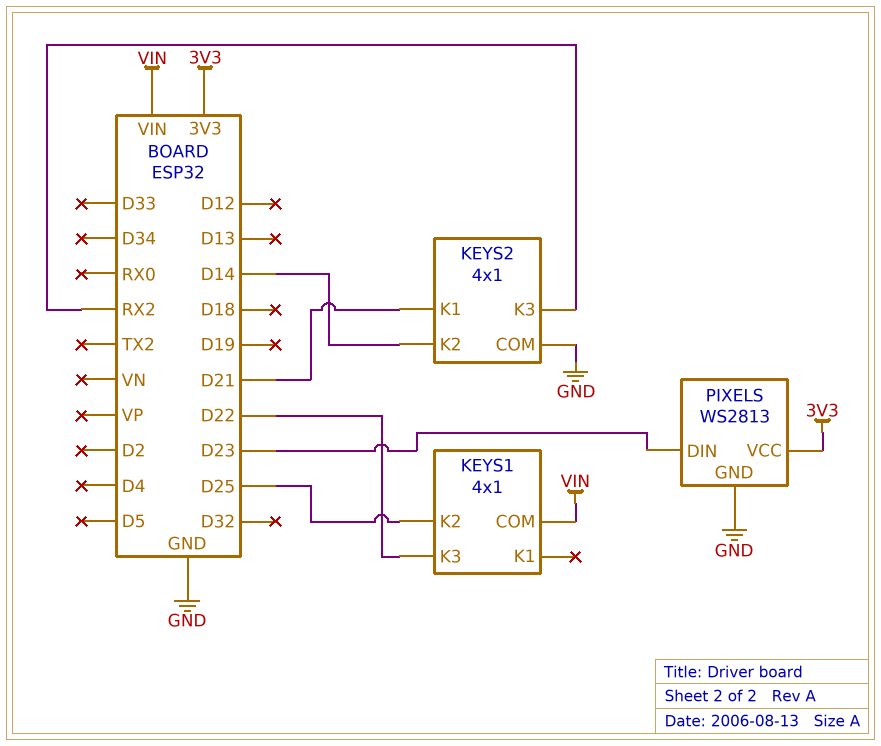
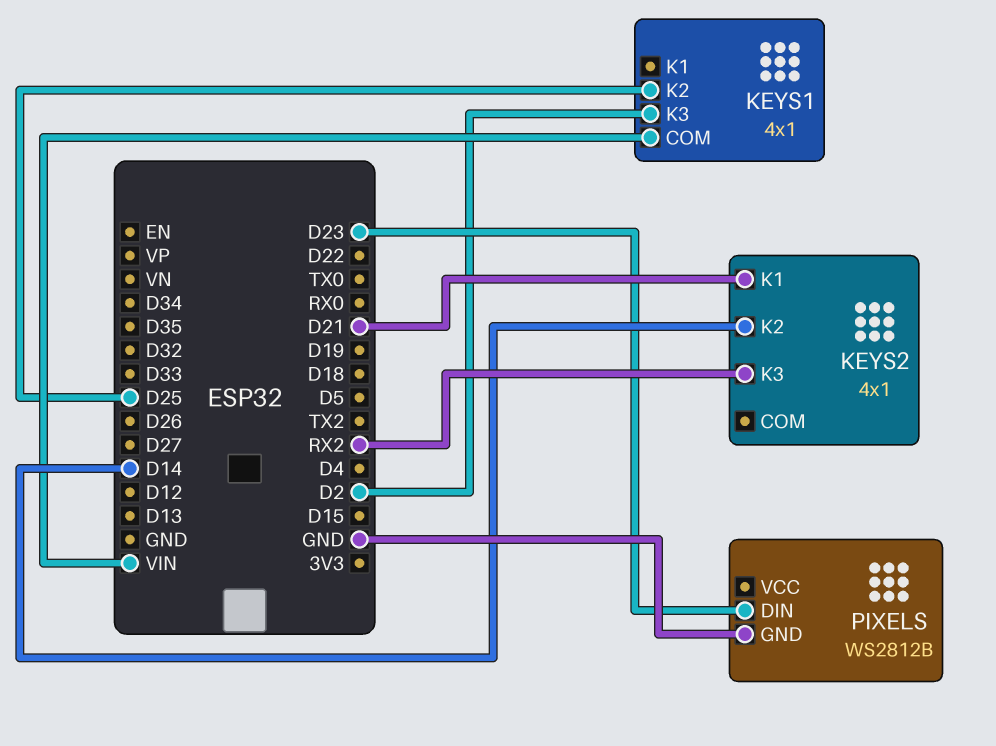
KEYS1 pin K3: D22 -> D2
KEYS2 pin COM: GND -> none
PIXELS: WS2813 -> WS2812B
PIXELS pin VCC: 3V3 -> none

